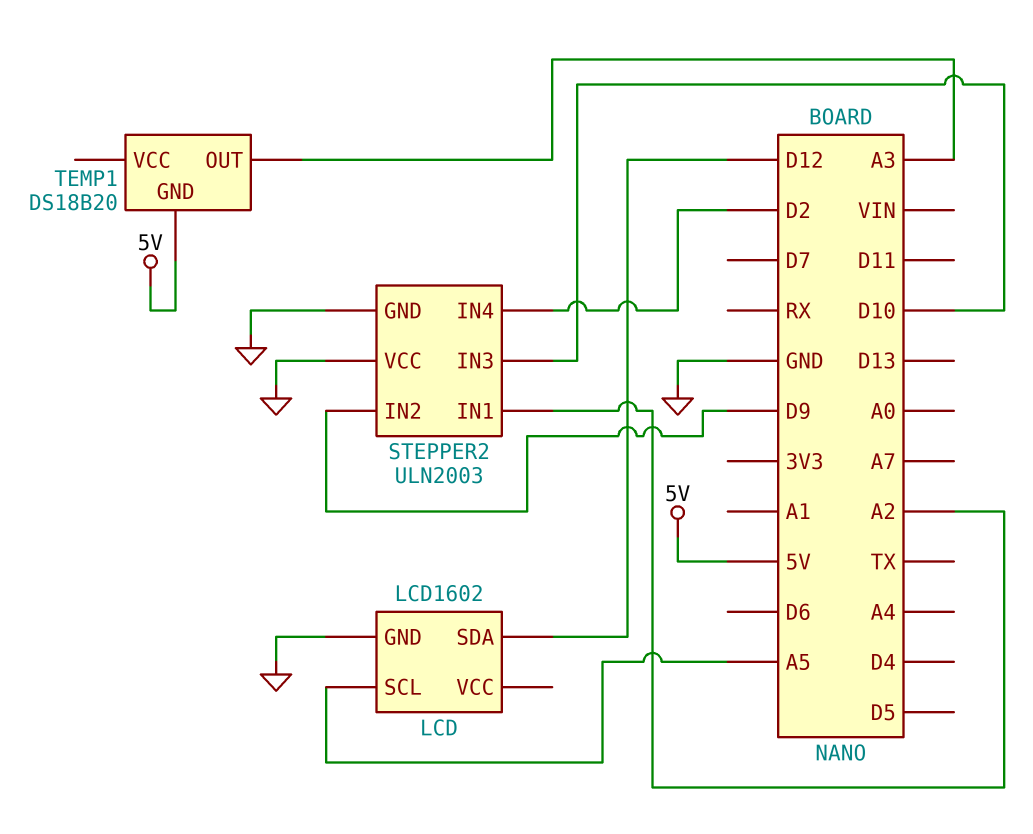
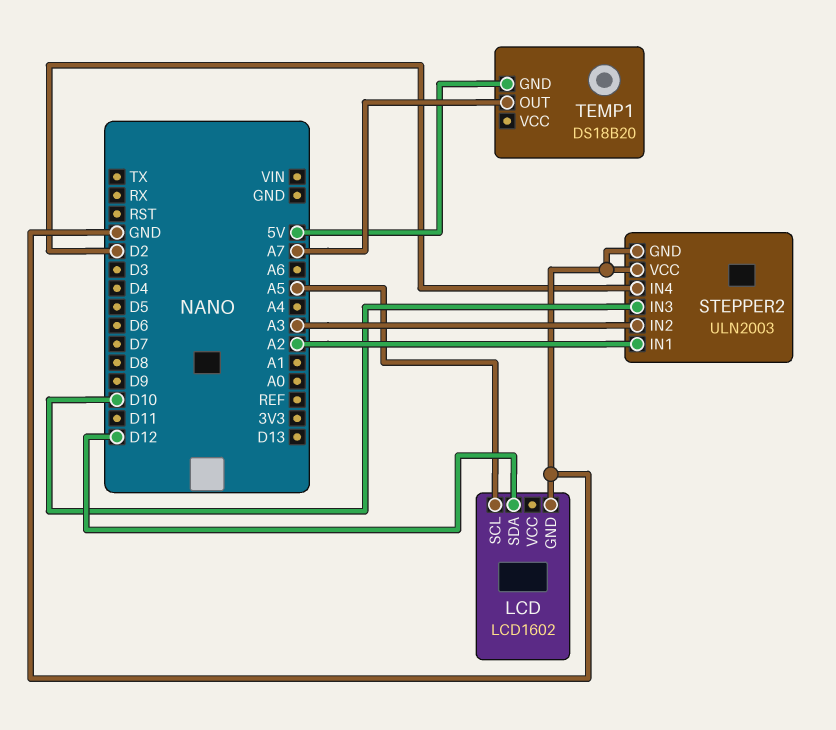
STEPPER2 pin IN2: D9 -> A3
TEMP1 pin OUT: A3 -> A7

